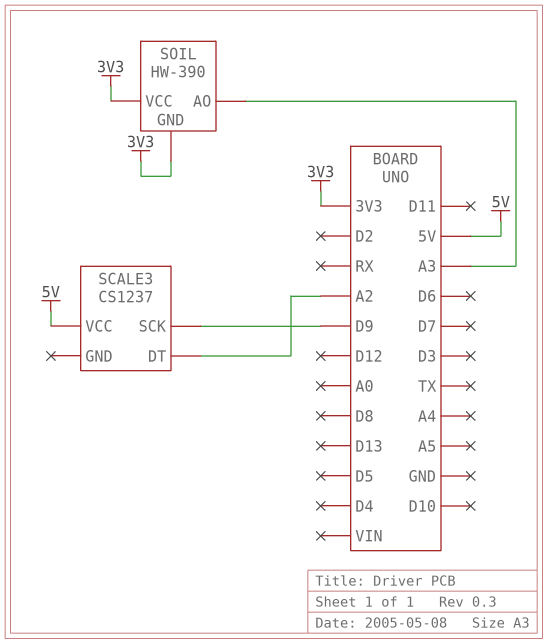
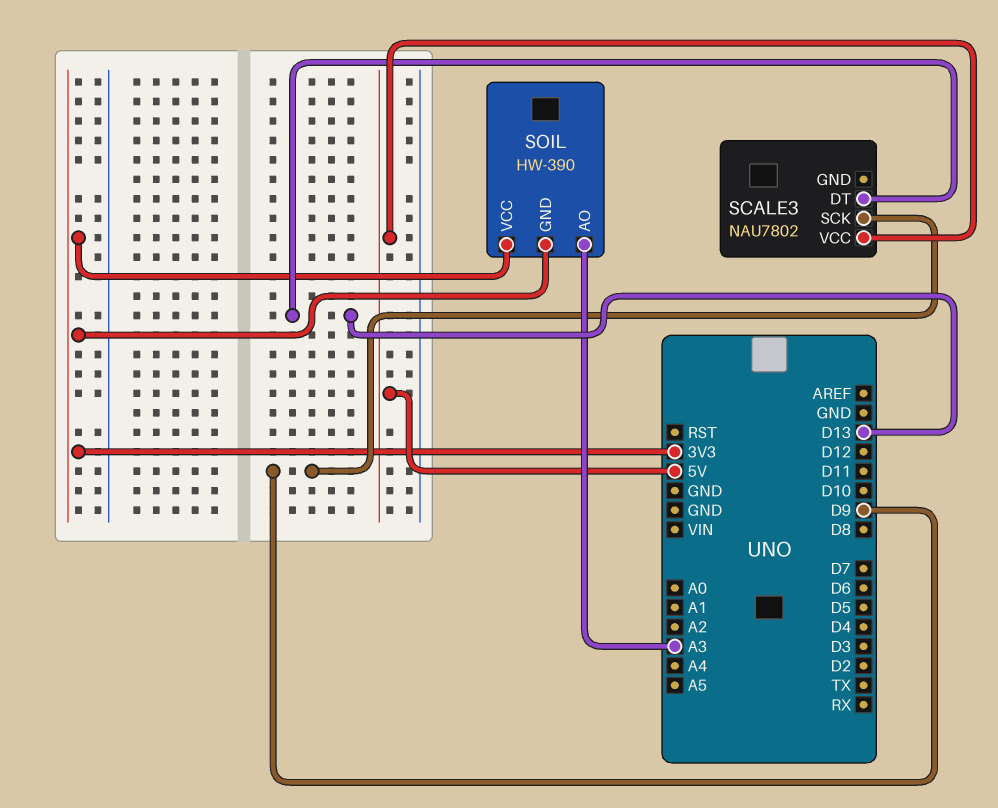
SCALE3: CS1237 -> NAU7802
SCALE3 pin DT: A2 -> D13

